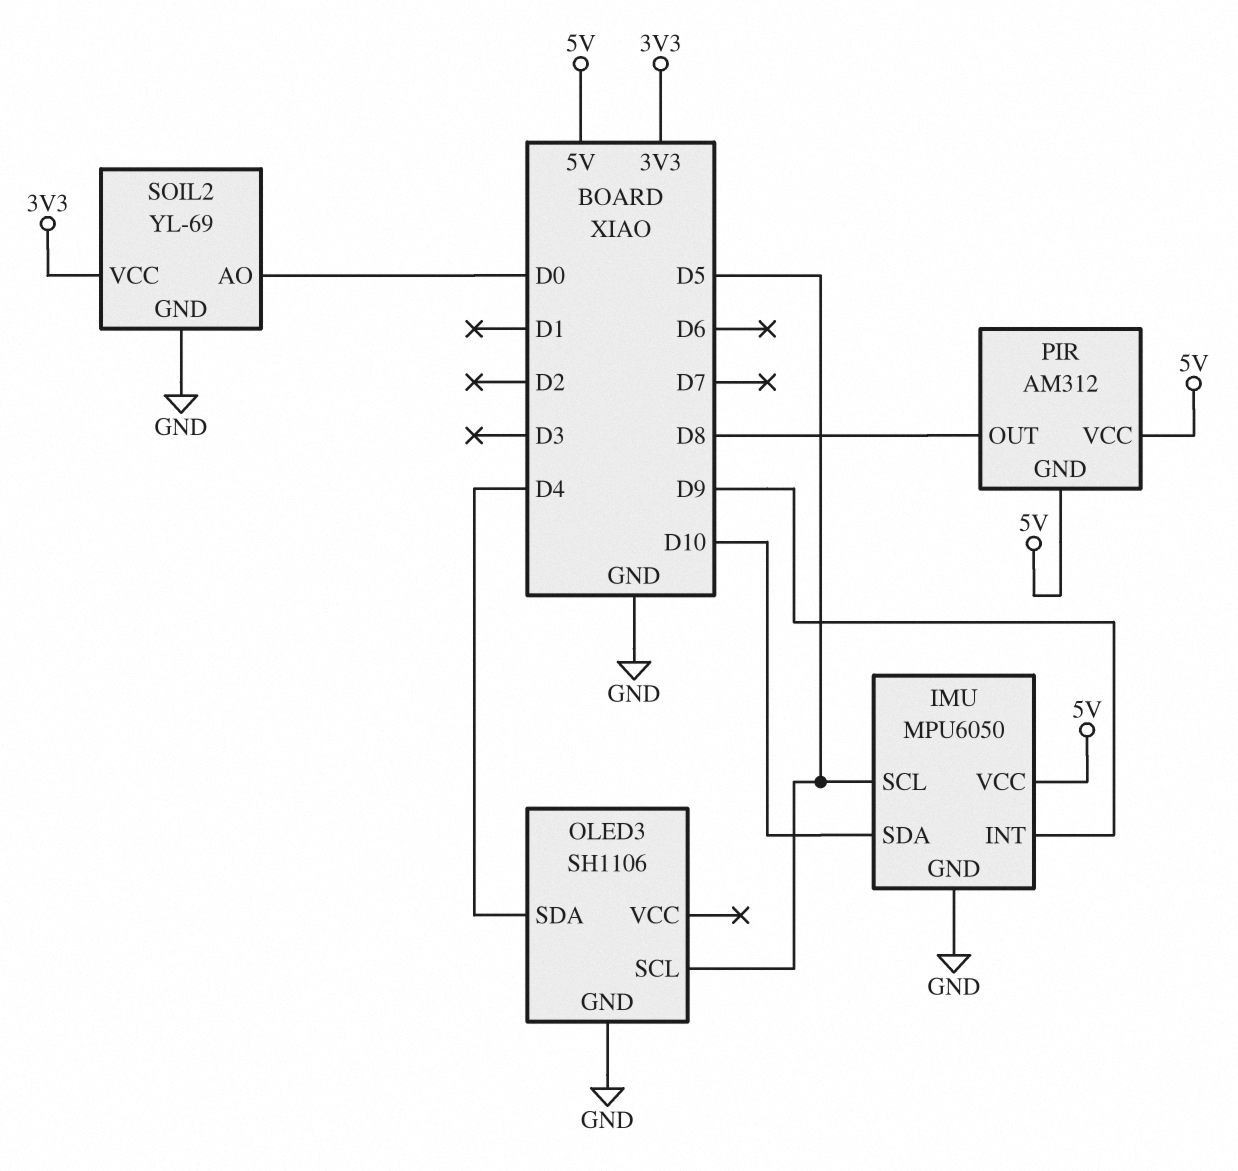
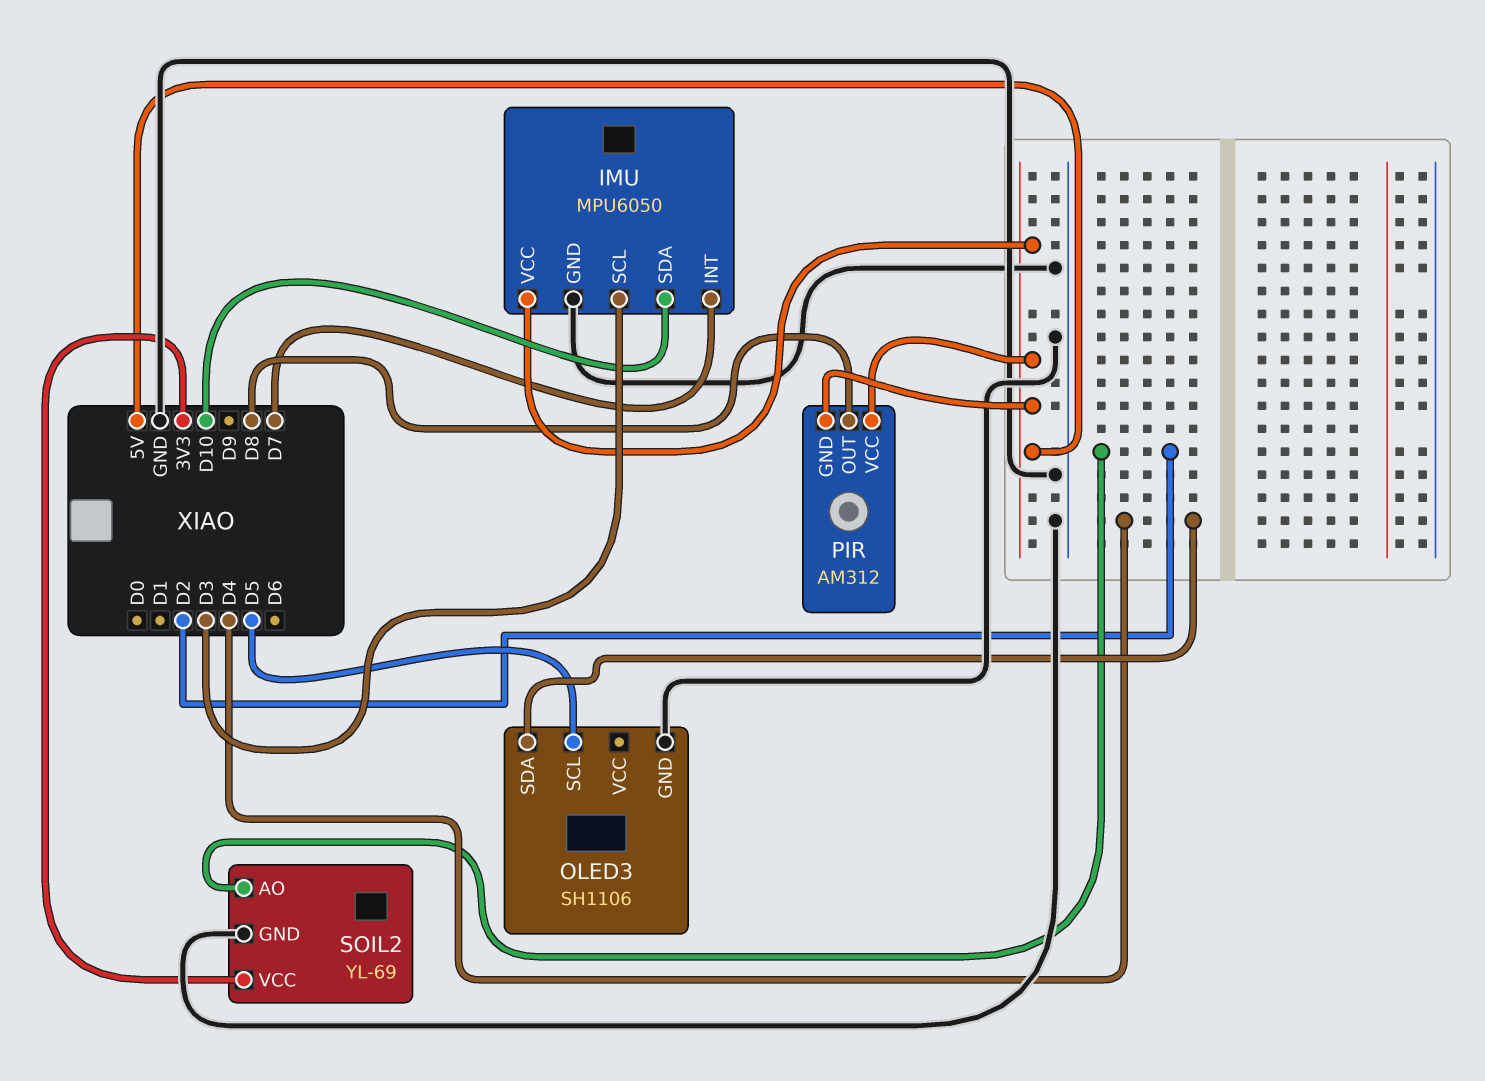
IMU pin INT: D9 -> D7
IMU pin SCL: D5 -> D3
SOIL2 pin AO: D0 -> D2

